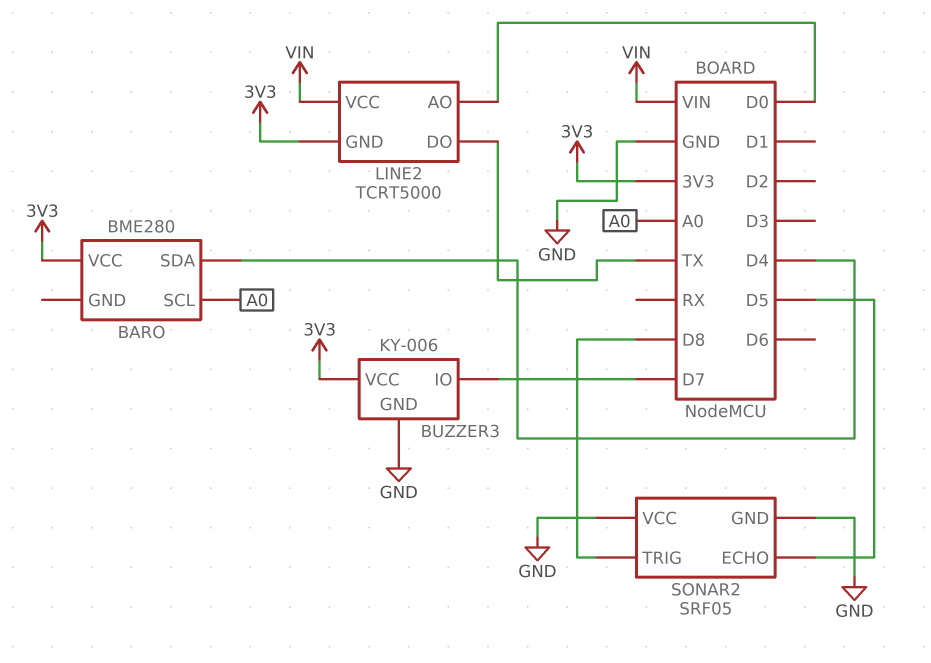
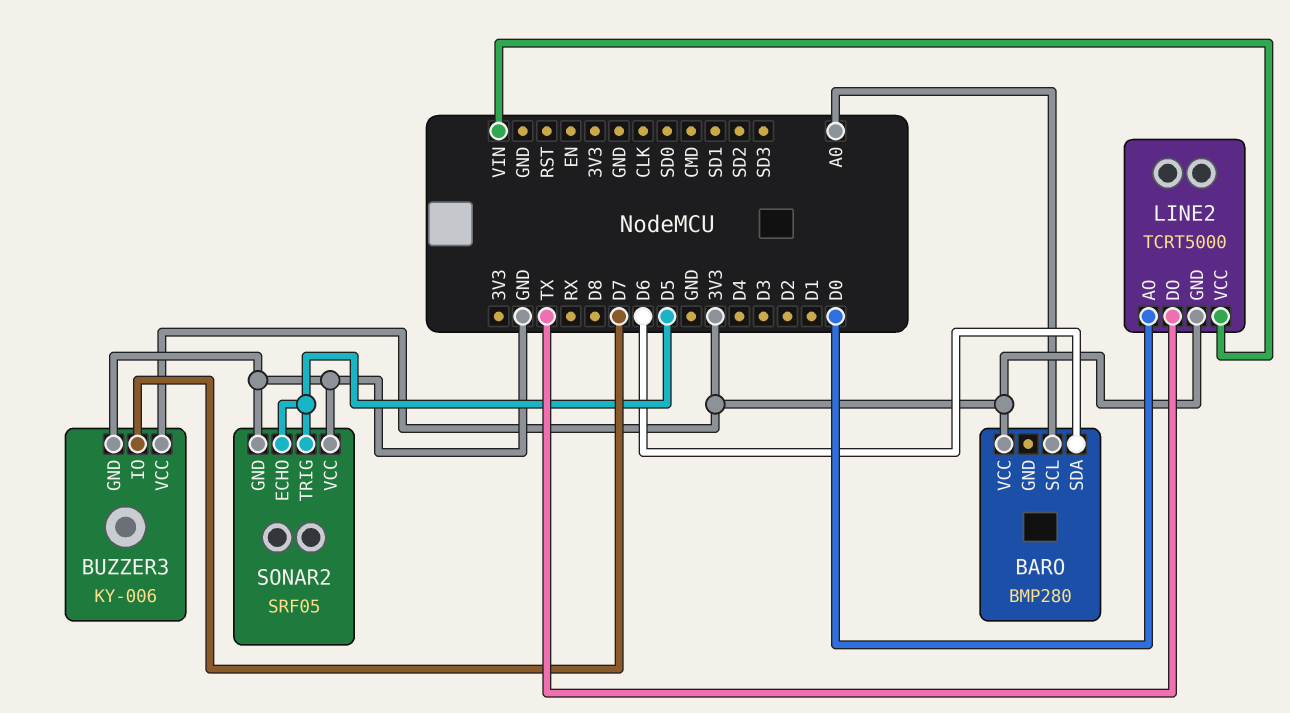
BARO: BME280 -> BMP280
BARO pin SDA: D4 -> D6
SONAR2 pin TRIG: D8 -> D5

